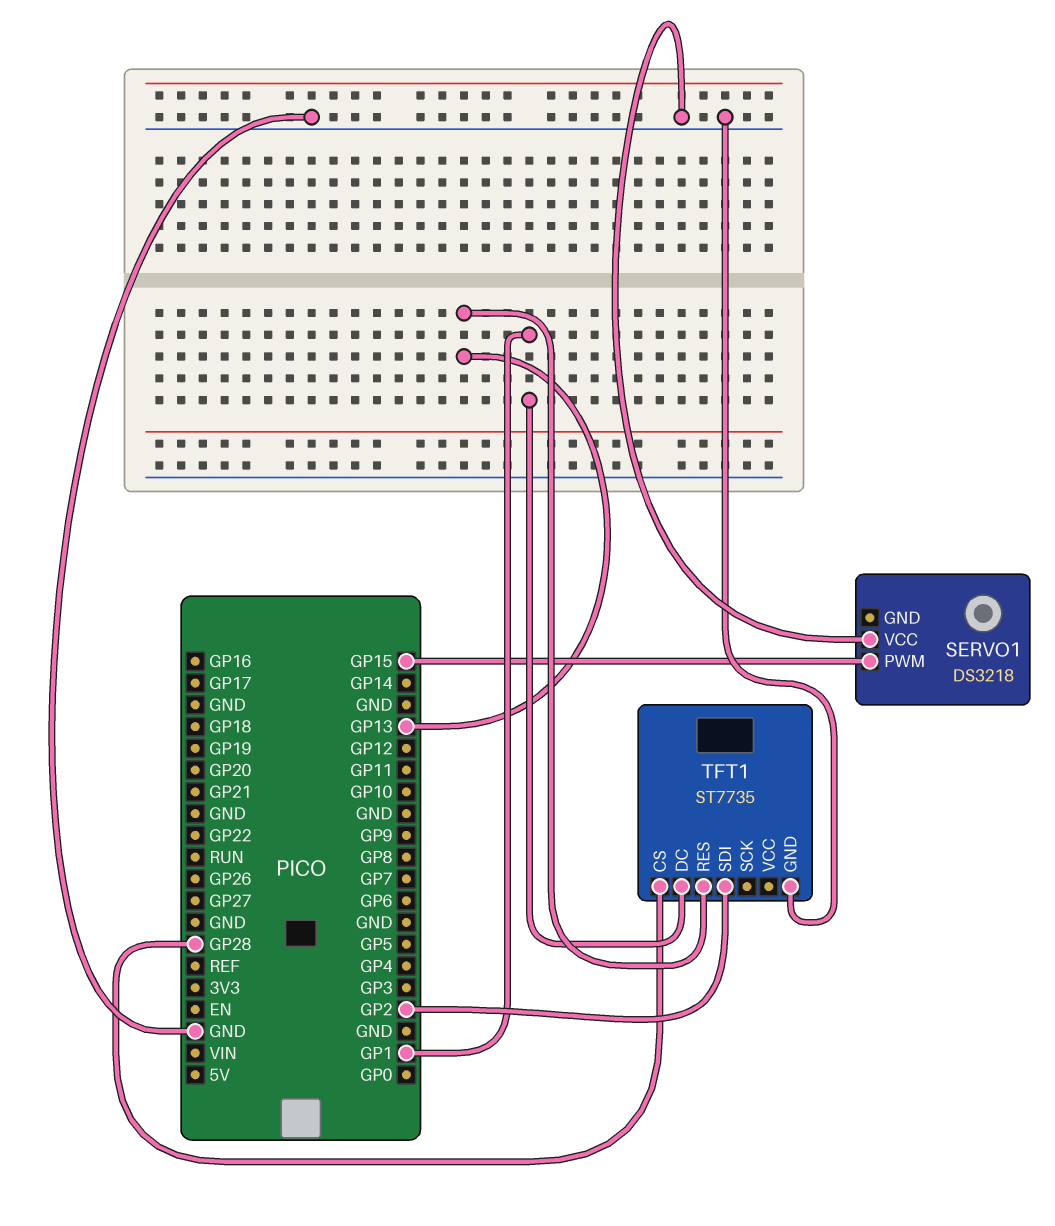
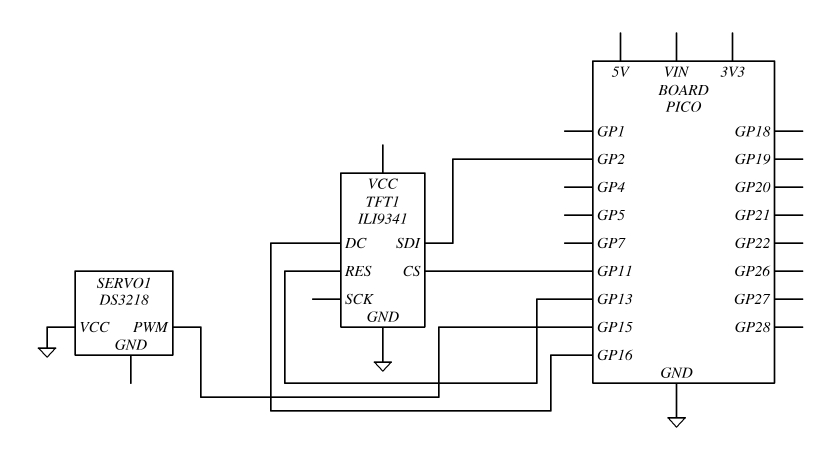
TFT1: ST7735 -> ILI9341
TFT1 pin CS: GP28 -> GP11
TFT1 pin DC: GP1 -> GP16

